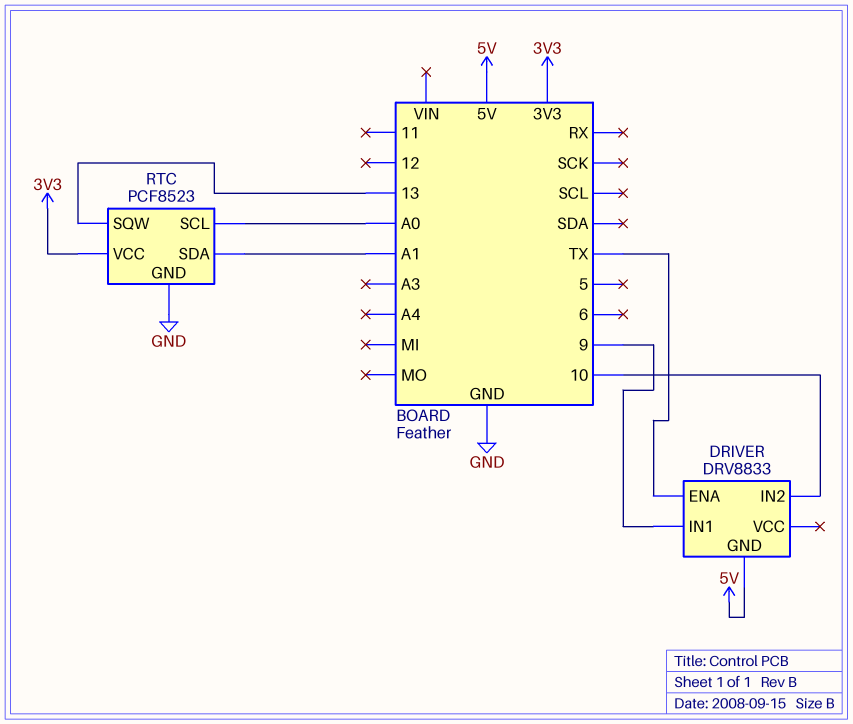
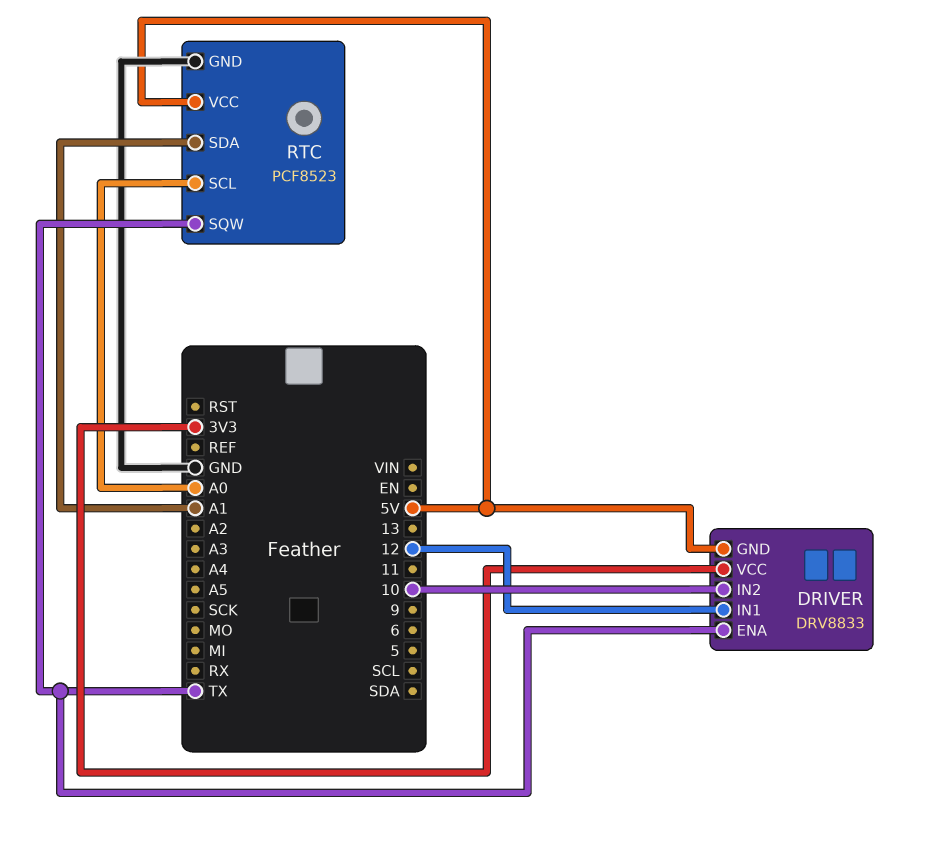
DRIVER pin IN1: 9 -> 12
DRIVER pin VCC: none -> 3V3
RTC pin SQW: 13 -> TX
RTC pin VCC: 3V3 -> 5V

